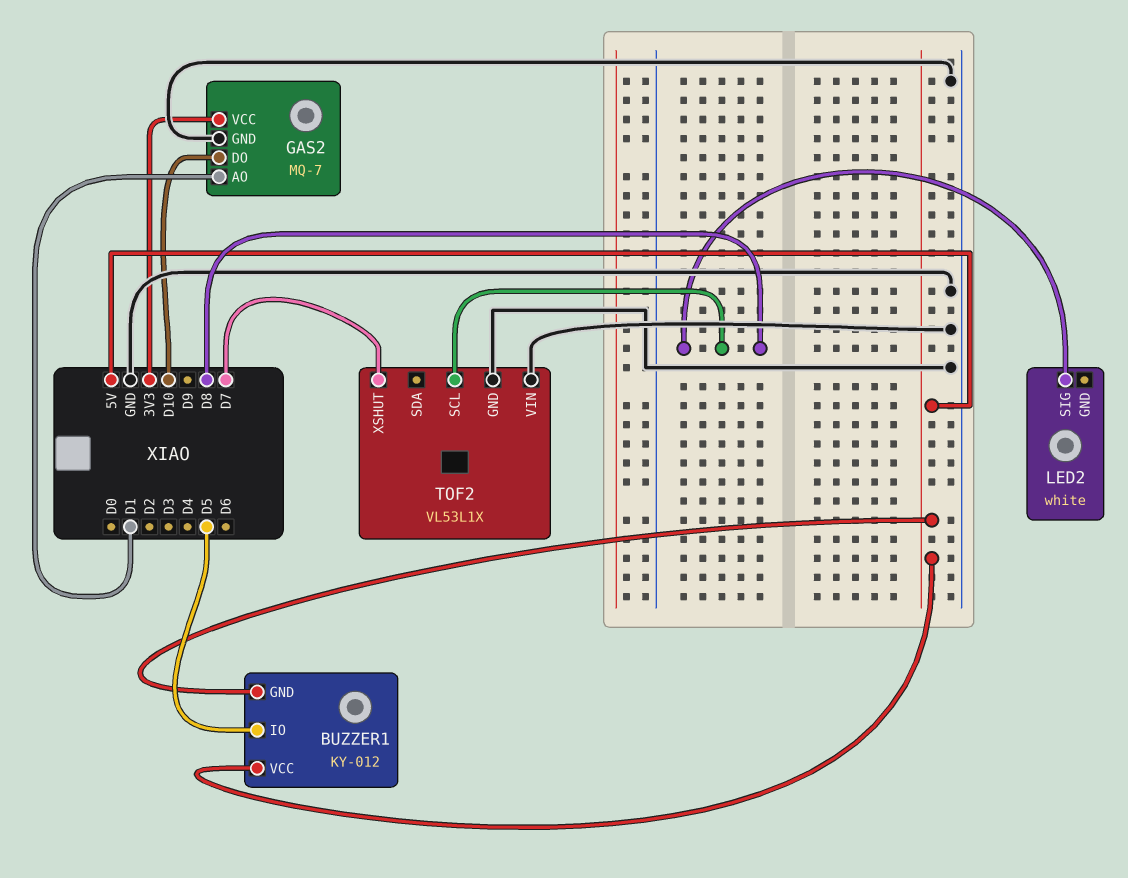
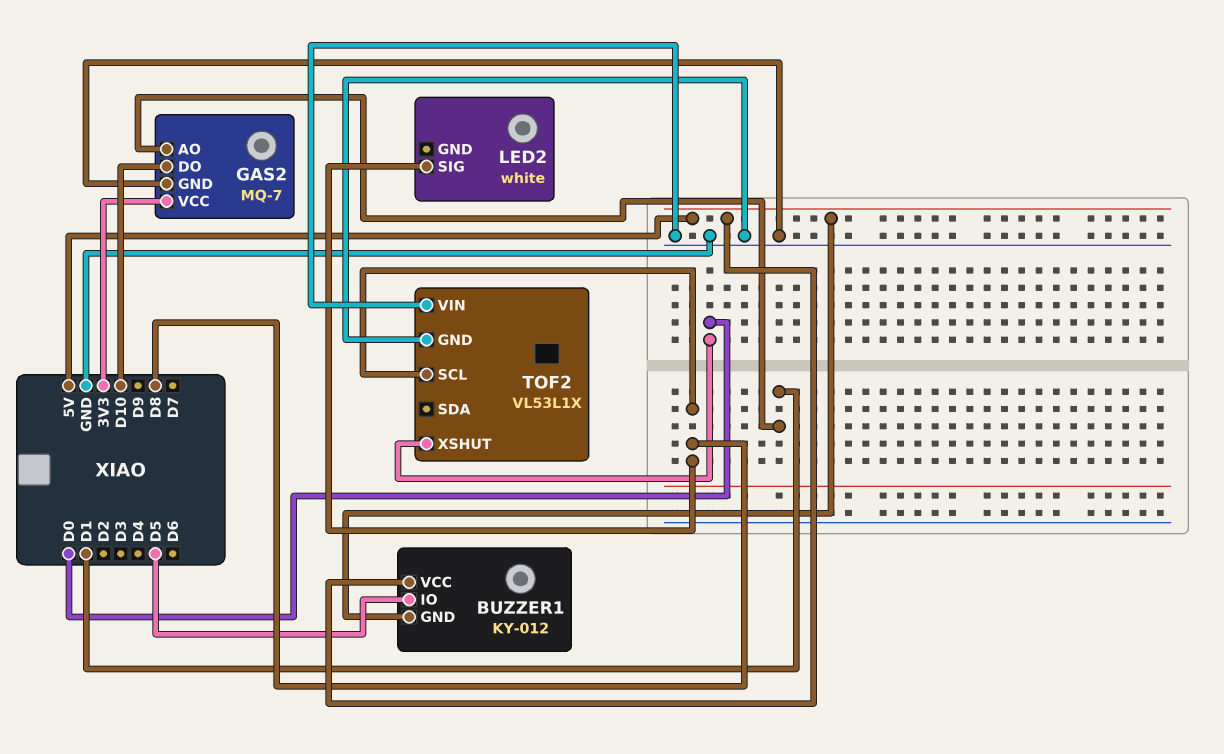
TOF2 pin XSHUT: D7 -> D0

